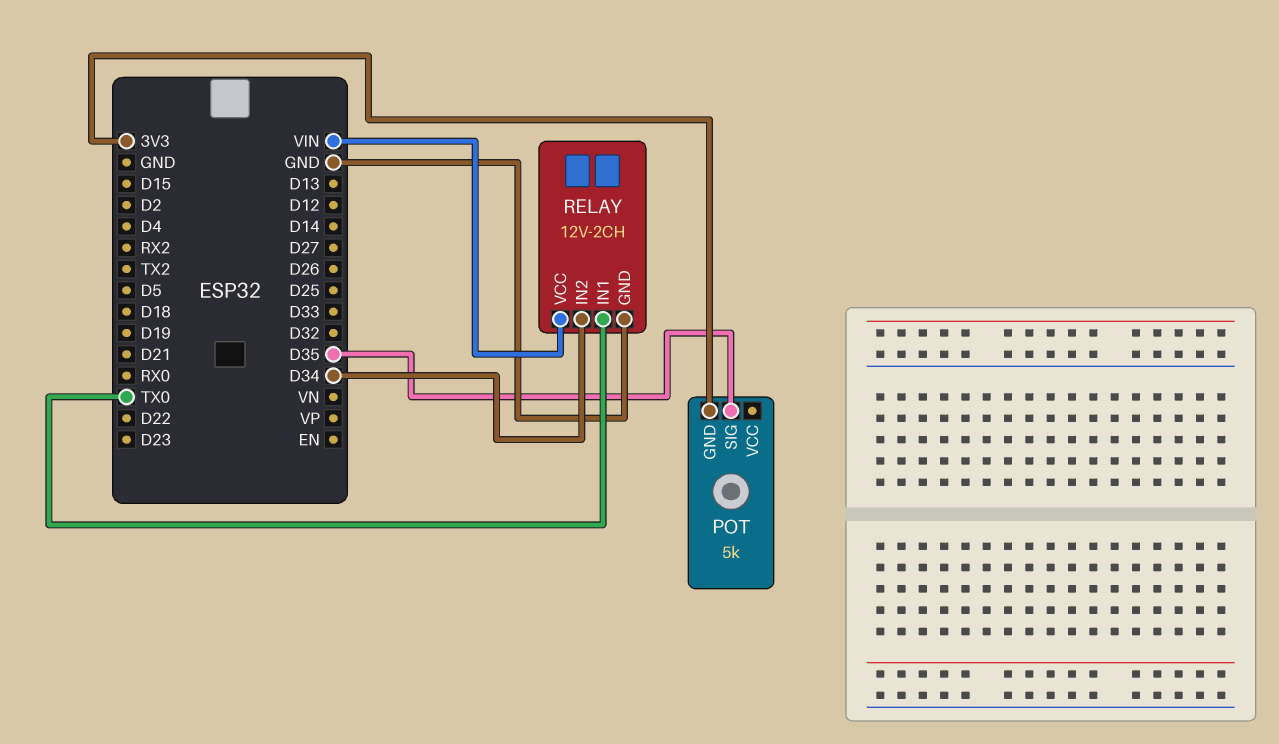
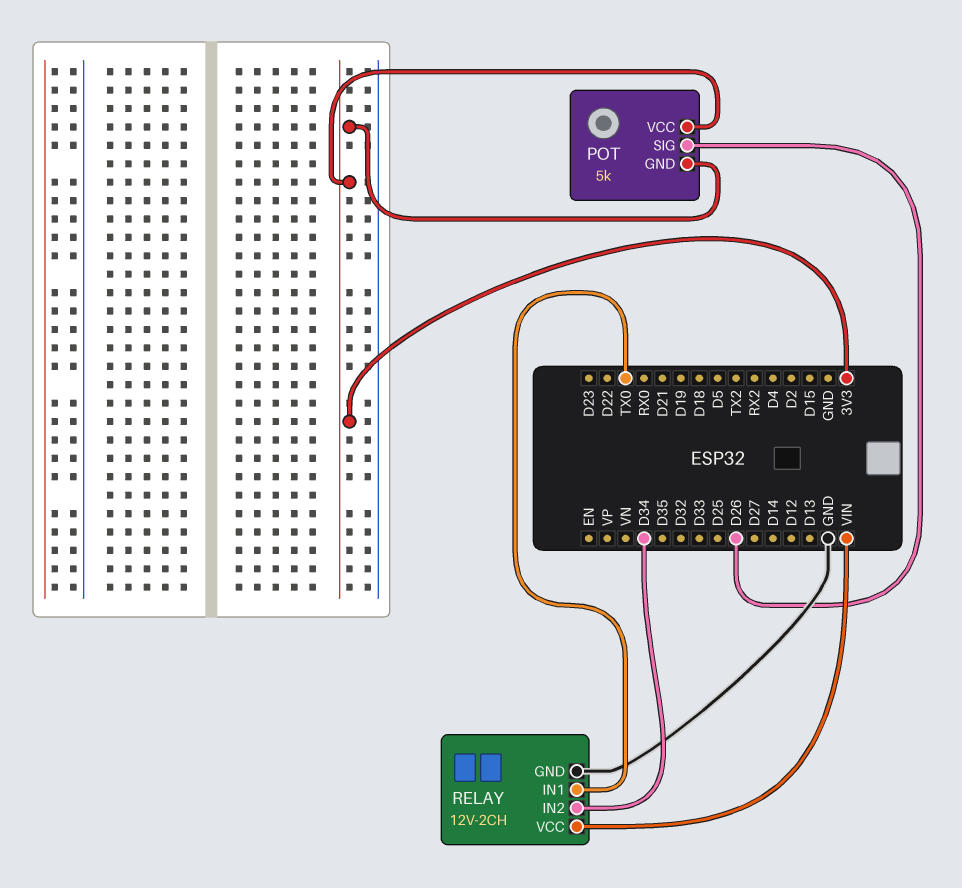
POT pin SIG: D35 -> D26
POT pin VCC: none -> 3V3

